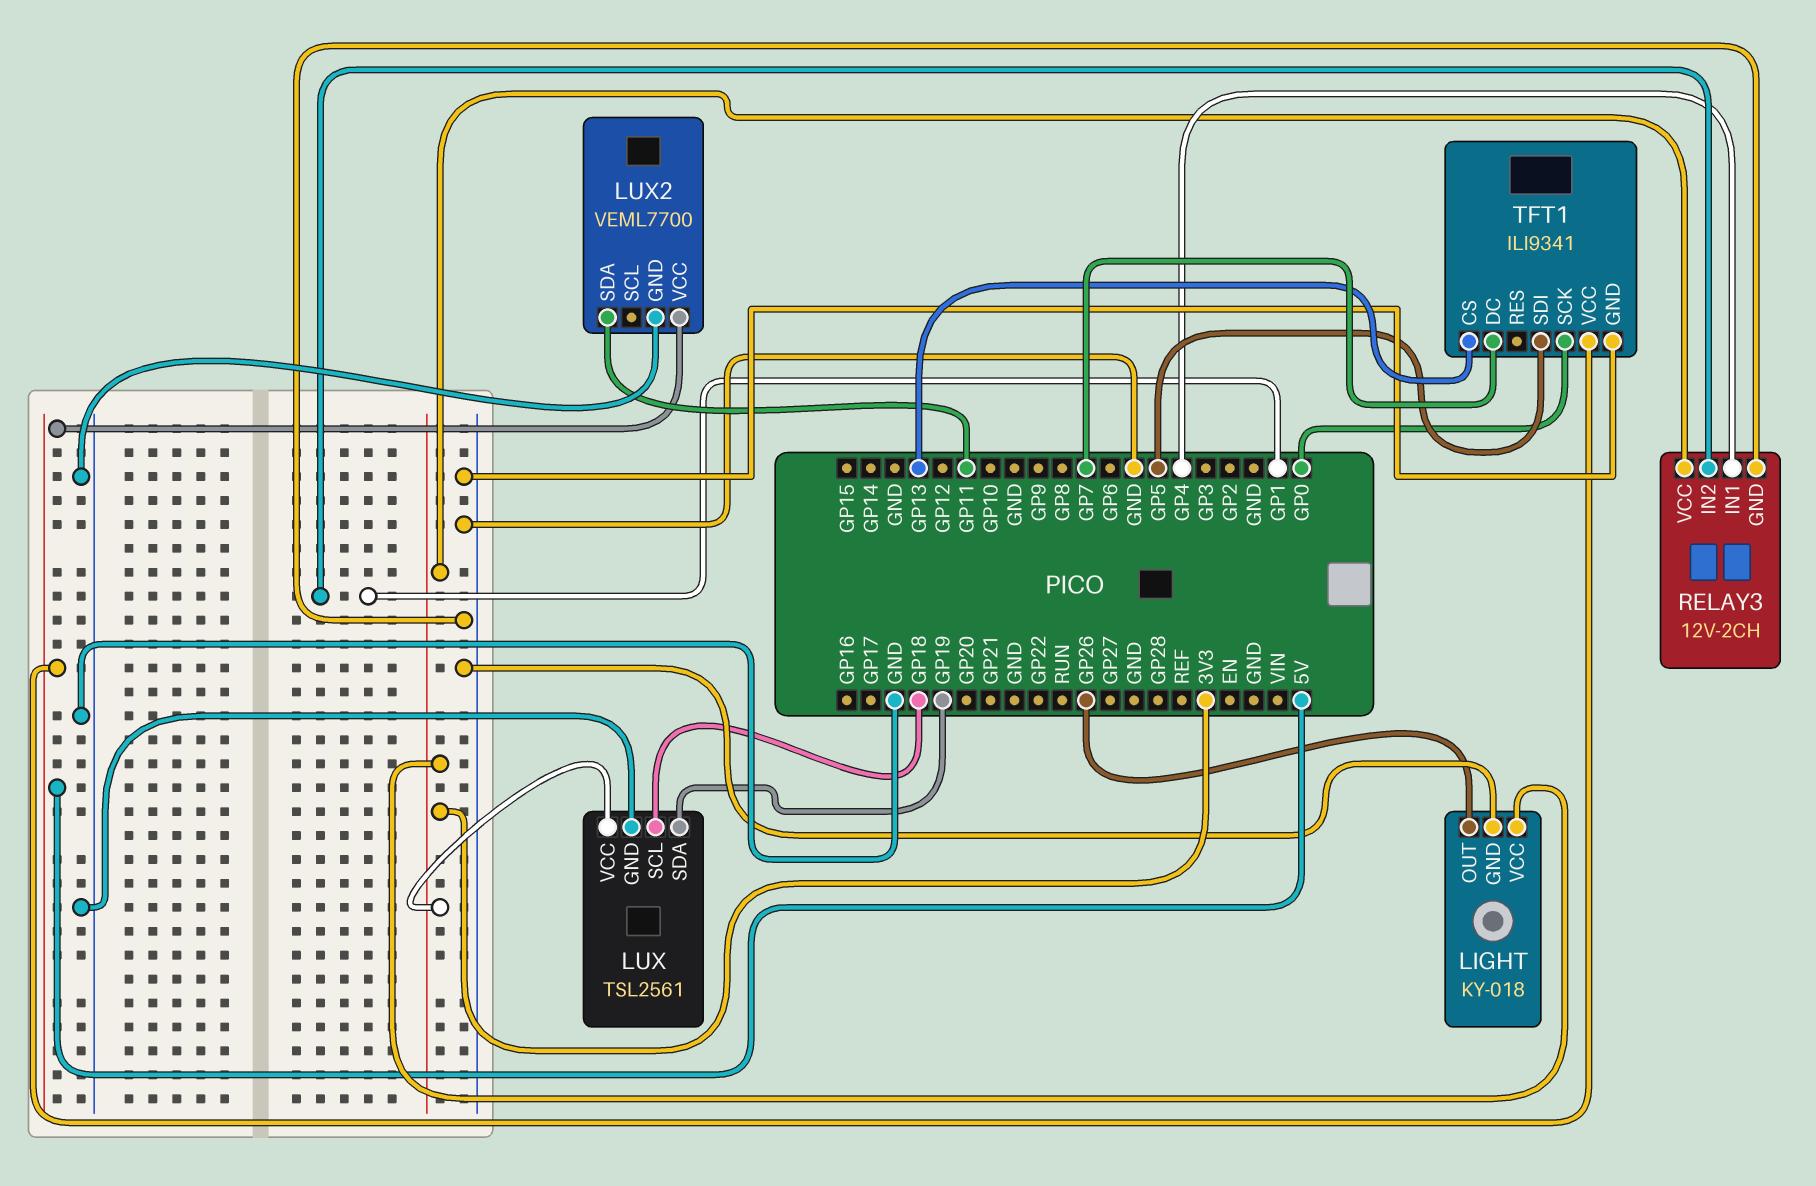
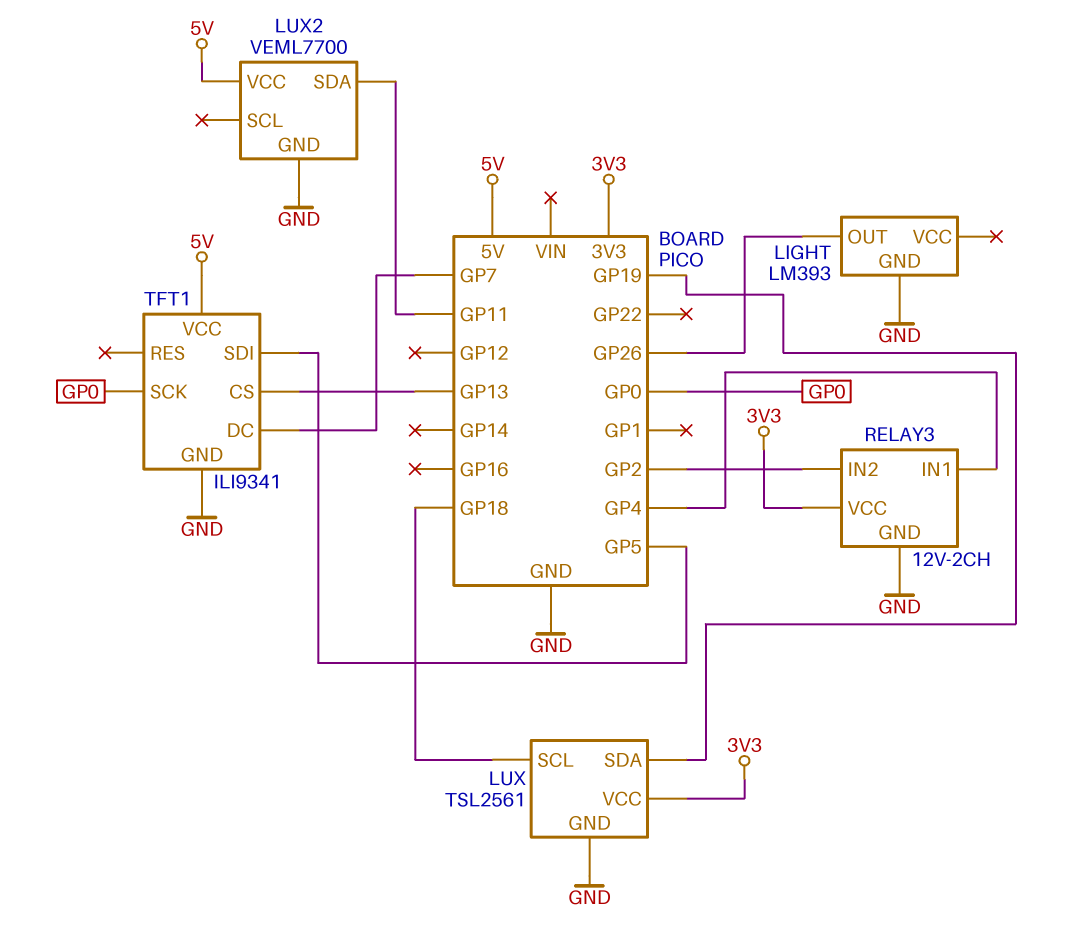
LIGHT: KY-018 -> LM393
LIGHT pin VCC: 3V3 -> none
RELAY3 pin IN2: GP1 -> GP2

